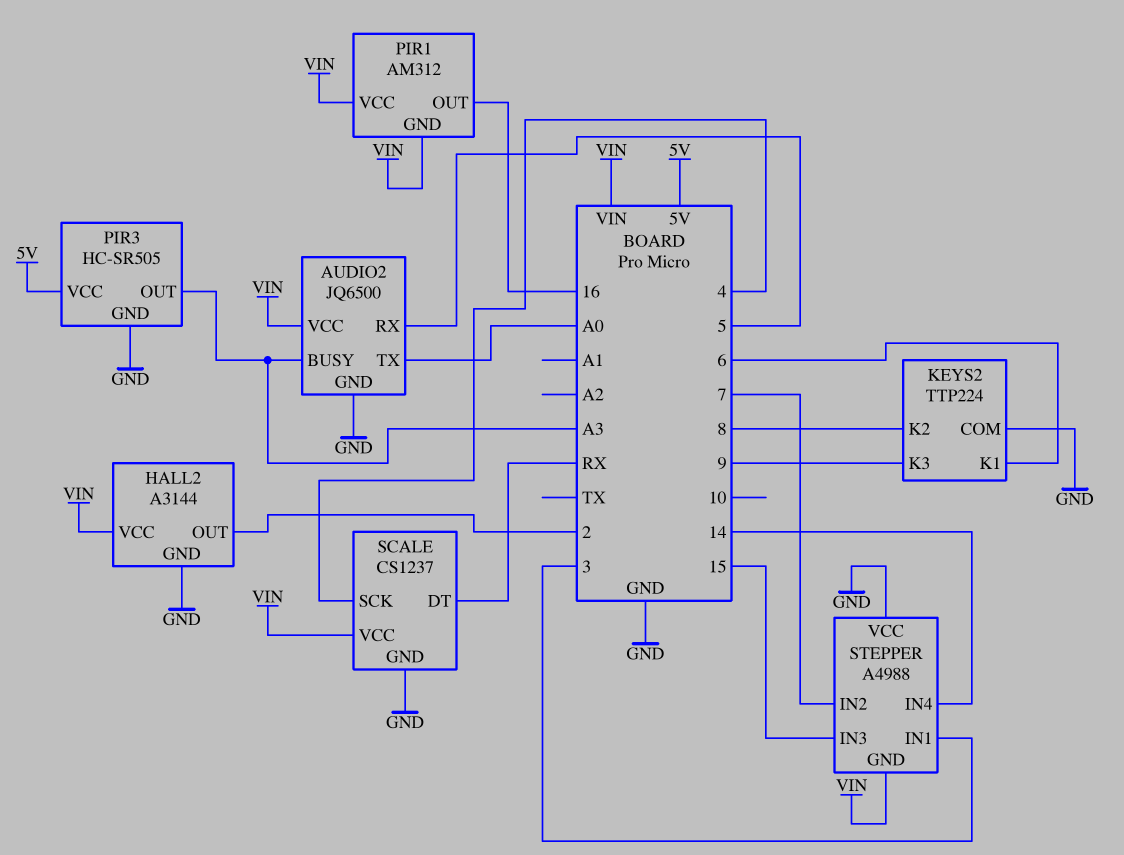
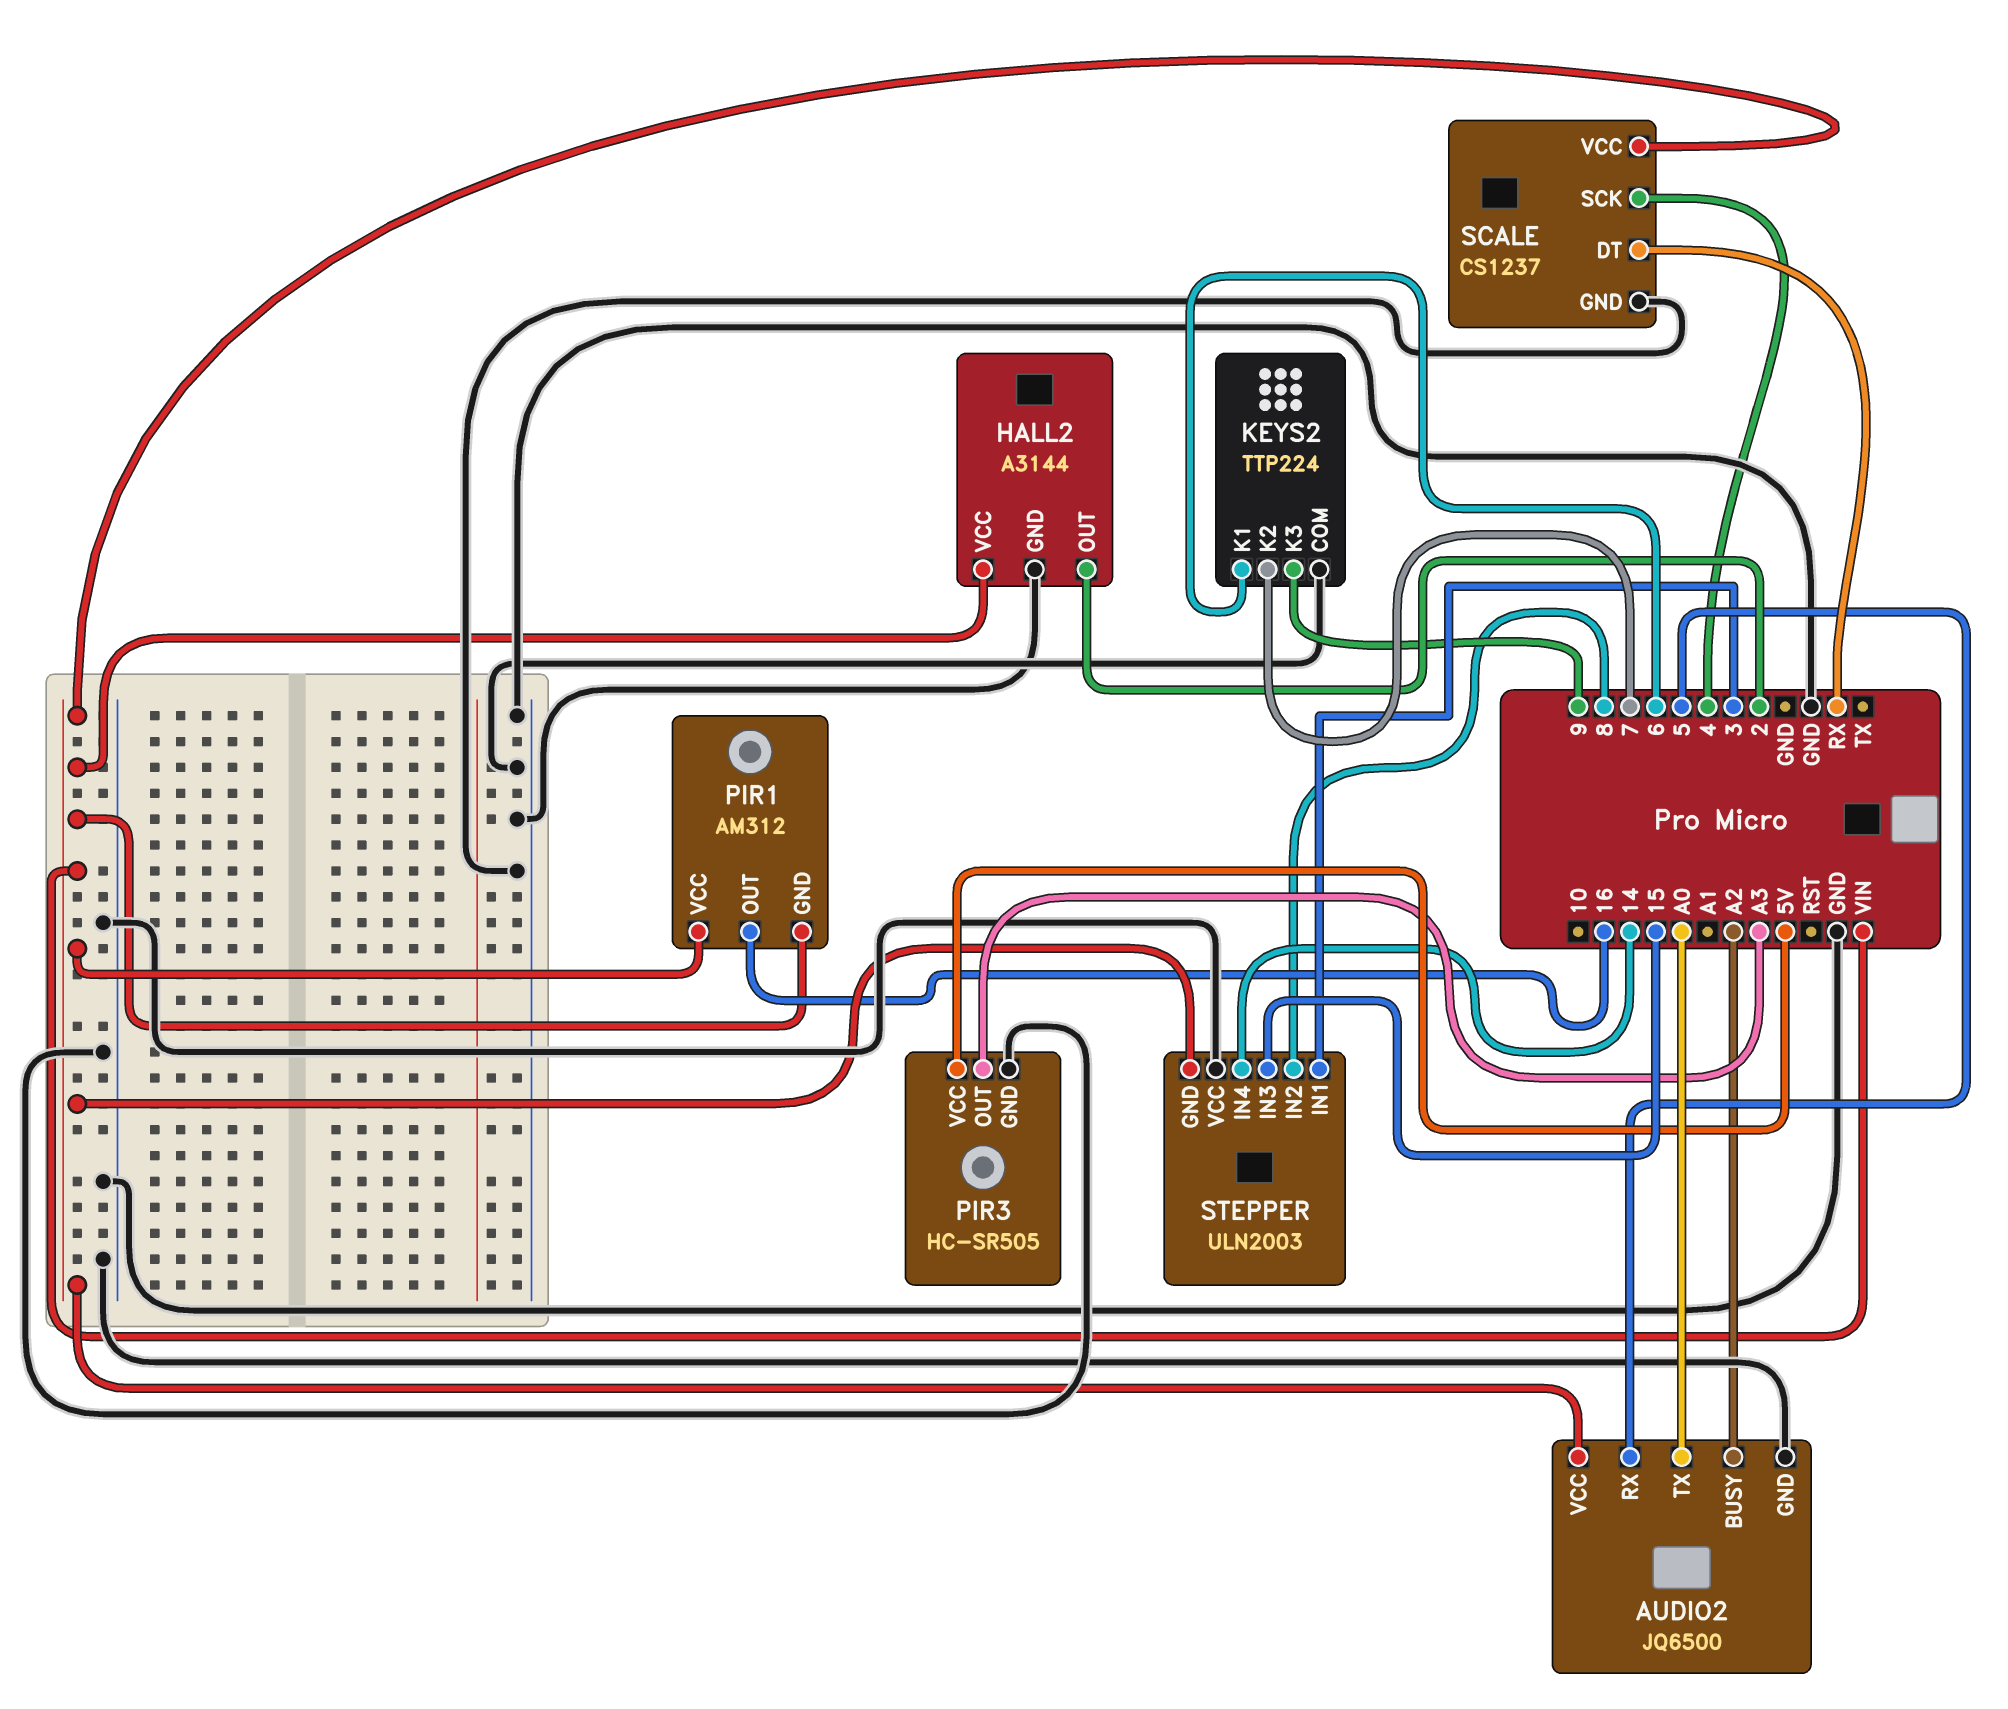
AUDIO2 pin BUSY: A3 -> A2
KEYS2 pin K2: 8 -> 7
STEPPER: A4988 -> ULN2003
STEPPER pin IN2: 7 -> 8

